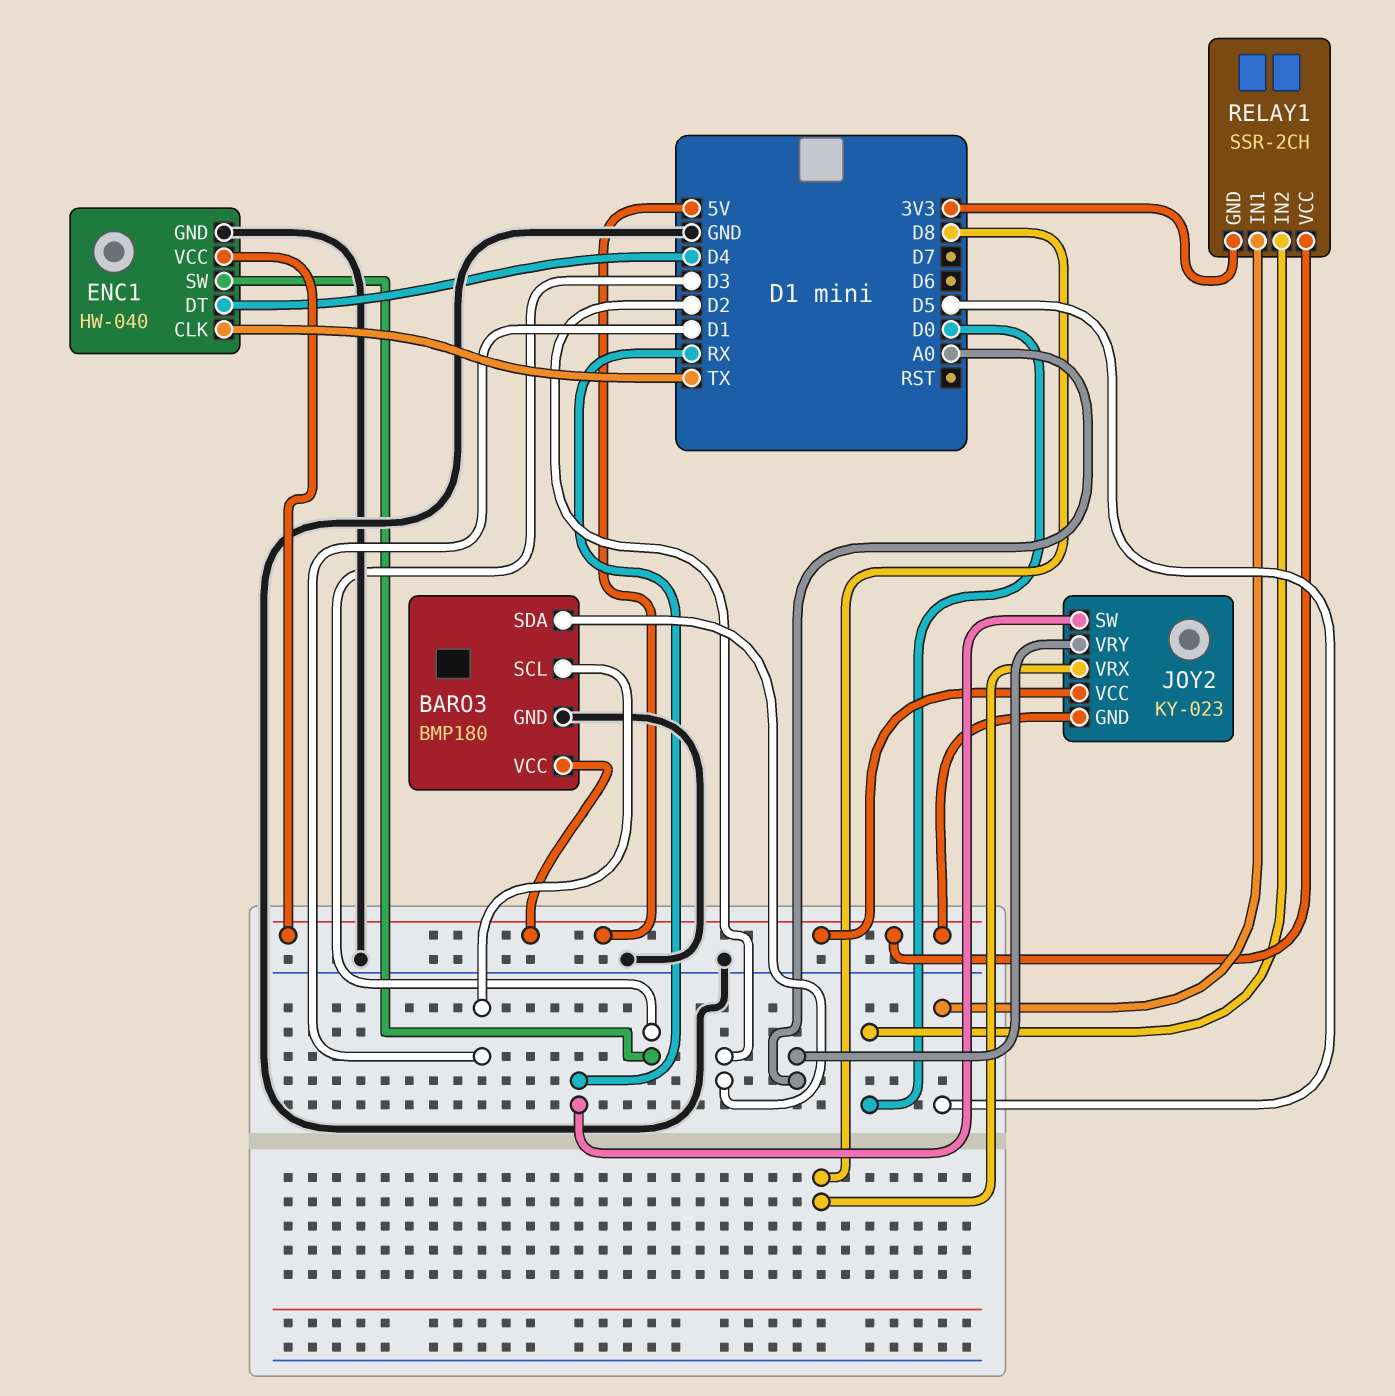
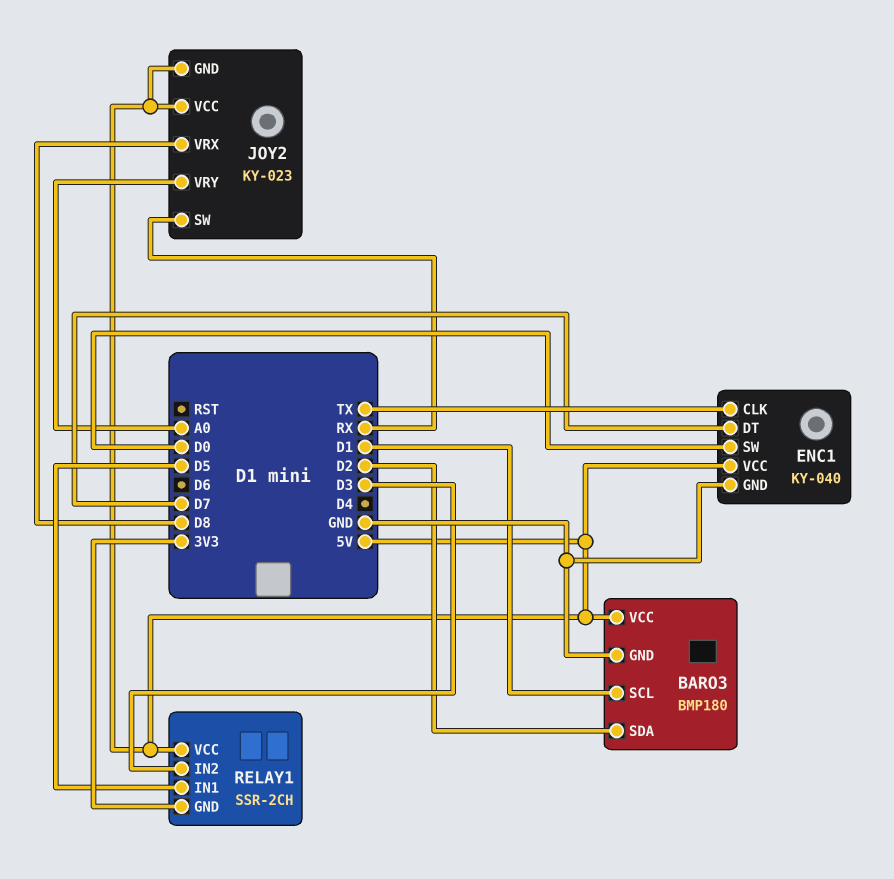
ENC1: HW-040 -> KY-040
ENC1 pin DT: D4 -> D7
ENC1 pin SW: D3 -> D0
RELAY1 pin IN2: D0 -> D3

